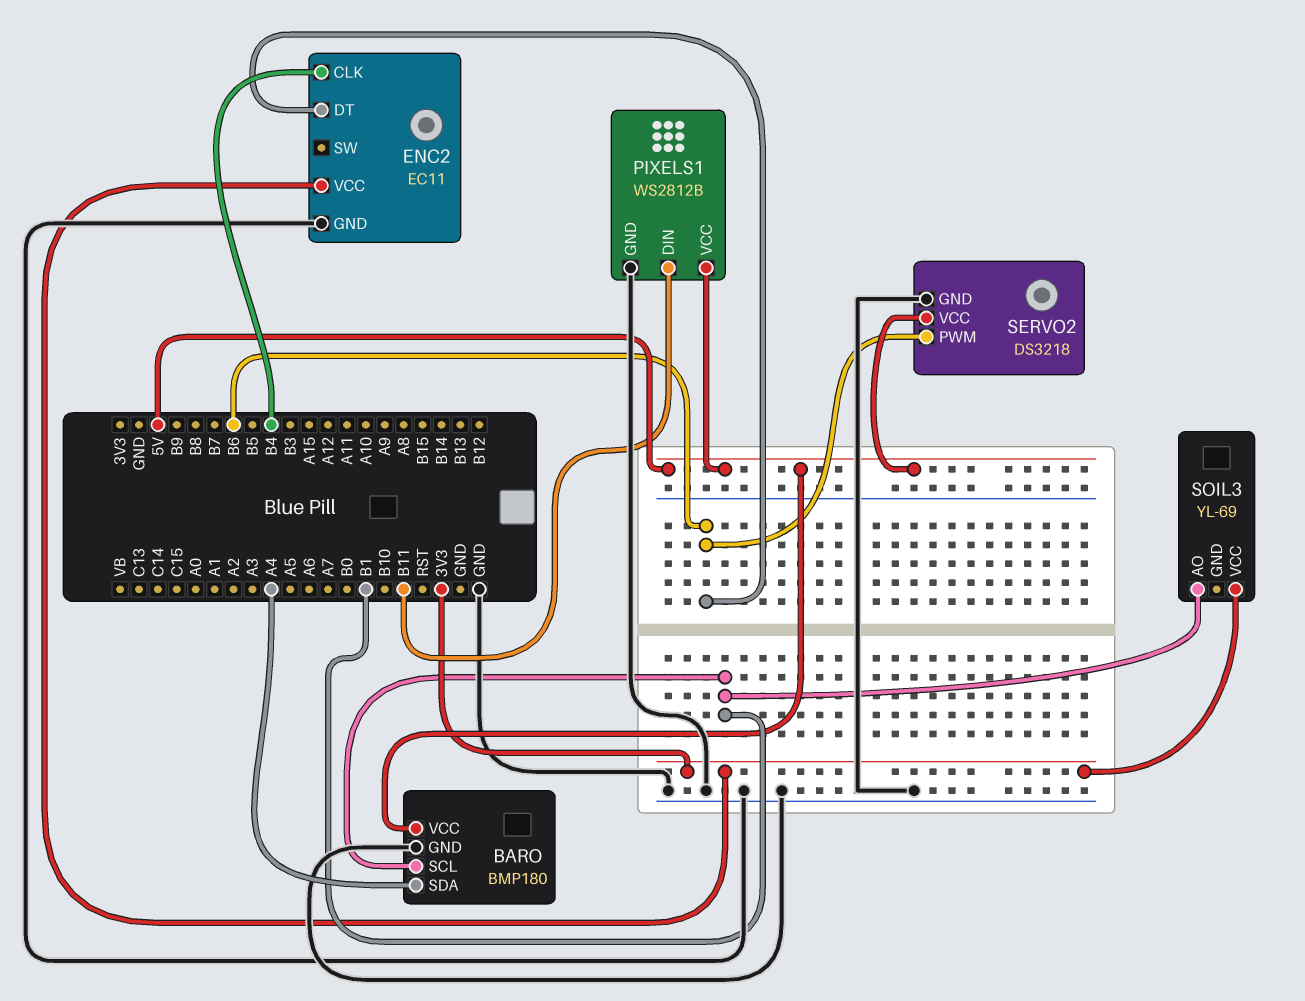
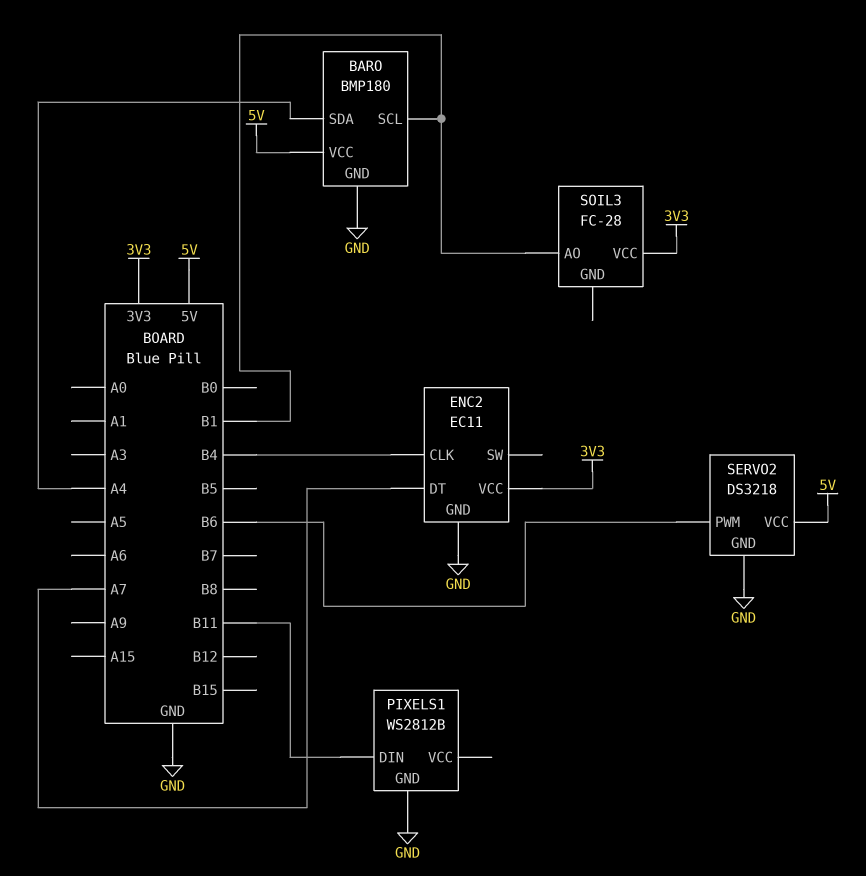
ENC2 pin DT: B6 -> A7
PIXELS1 pin VCC: 5V -> none
SOIL3: YL-69 -> FC-28

